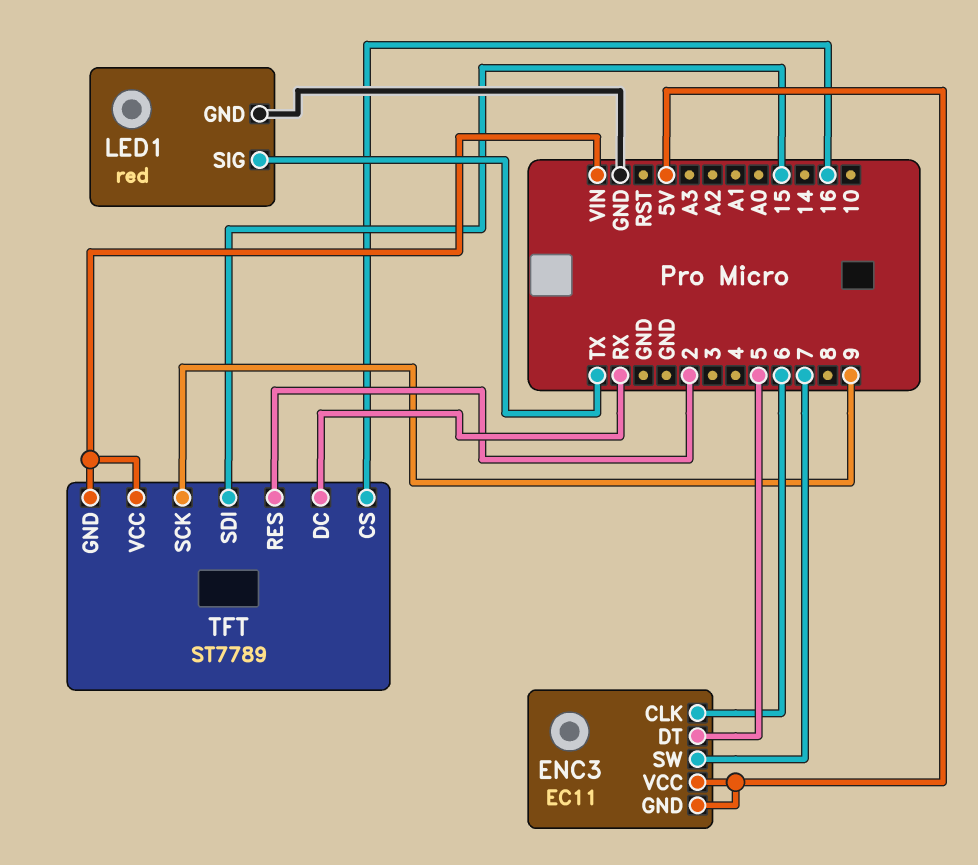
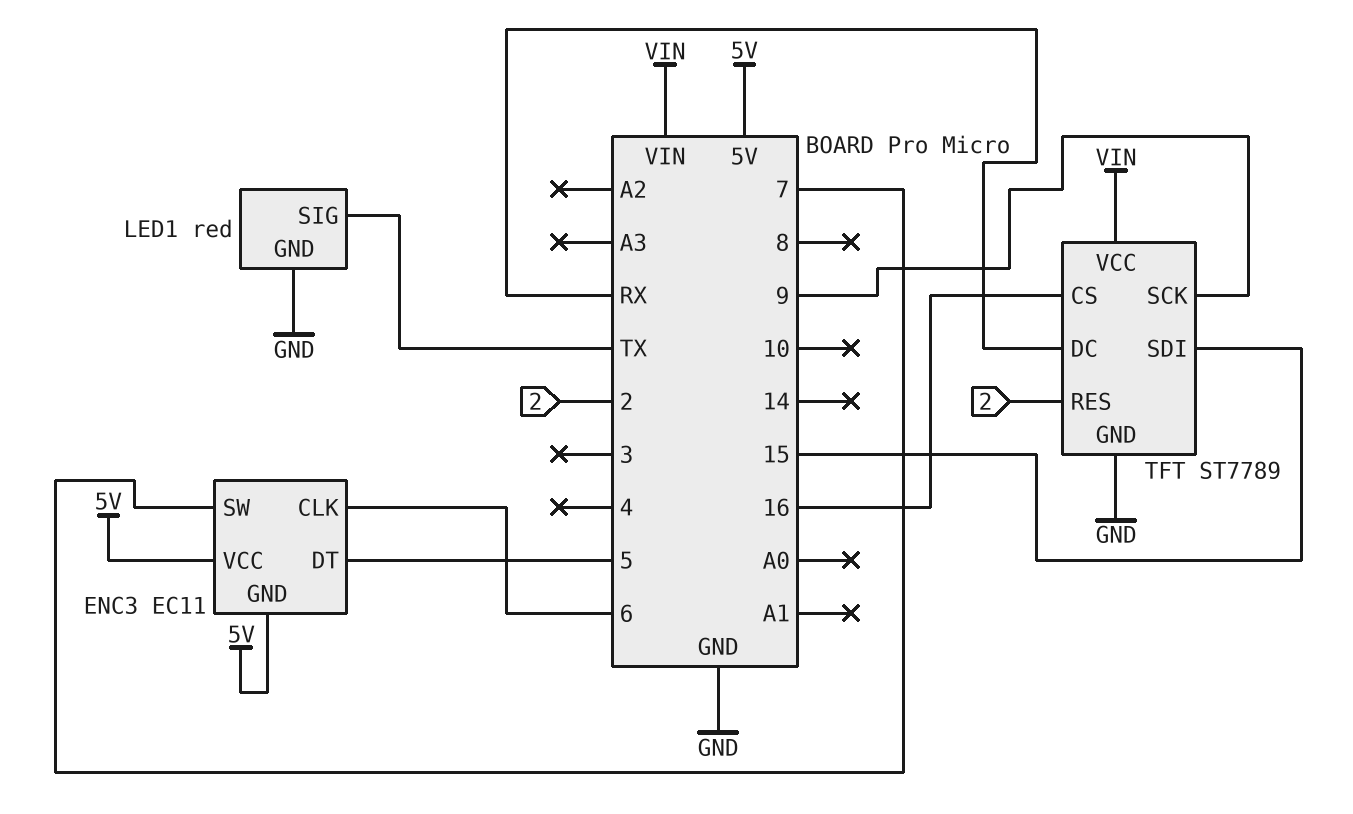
TFT pin GND: VIN -> GND

